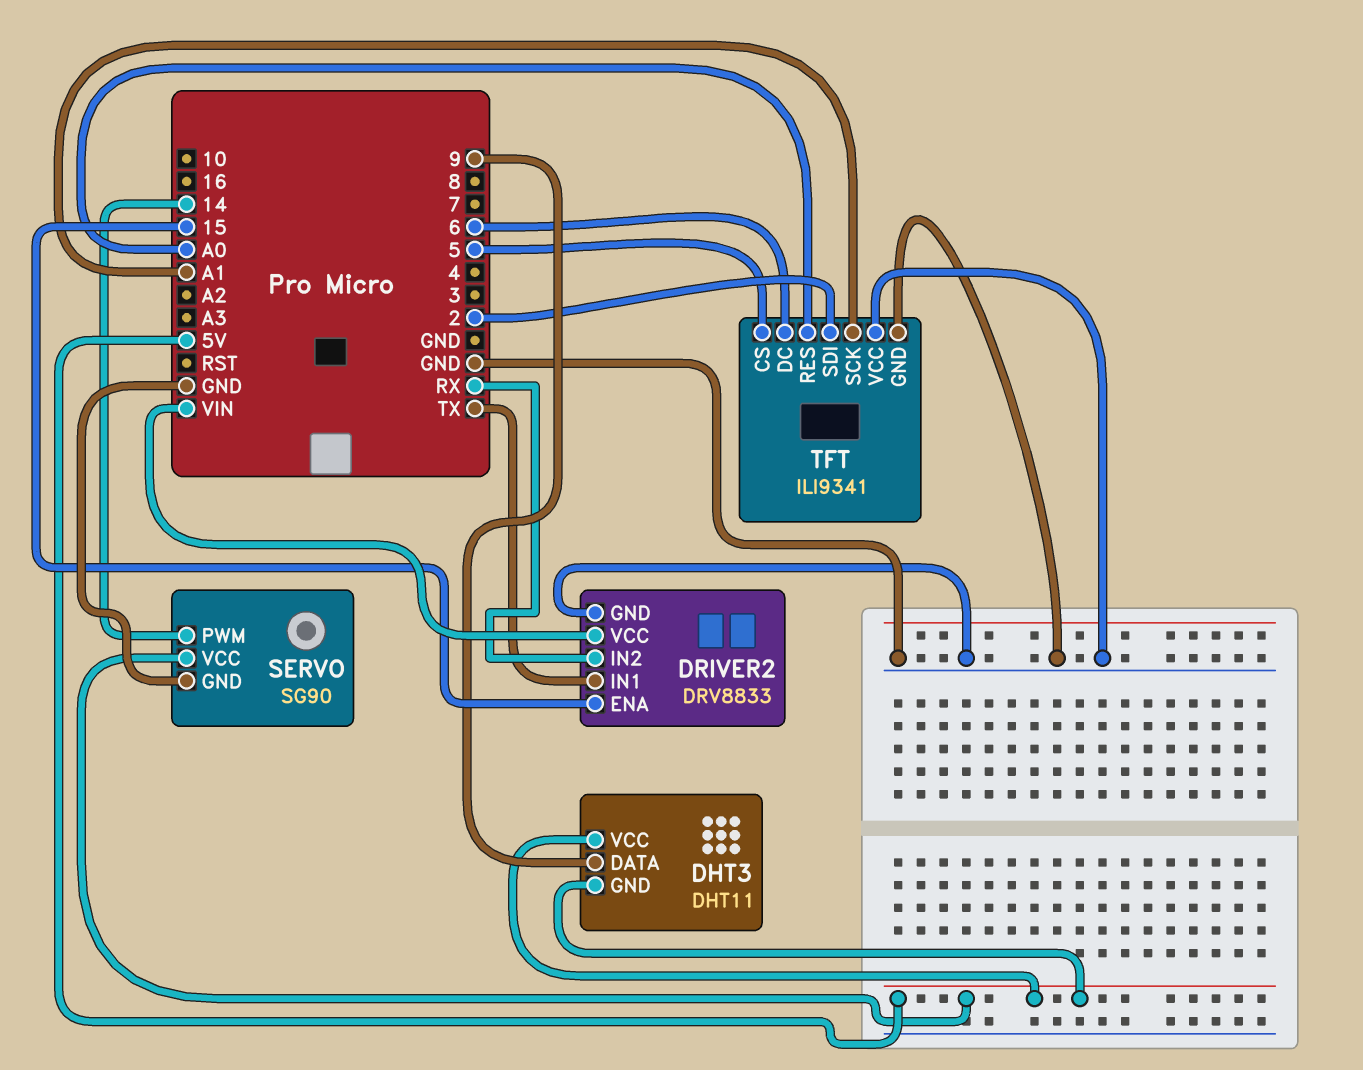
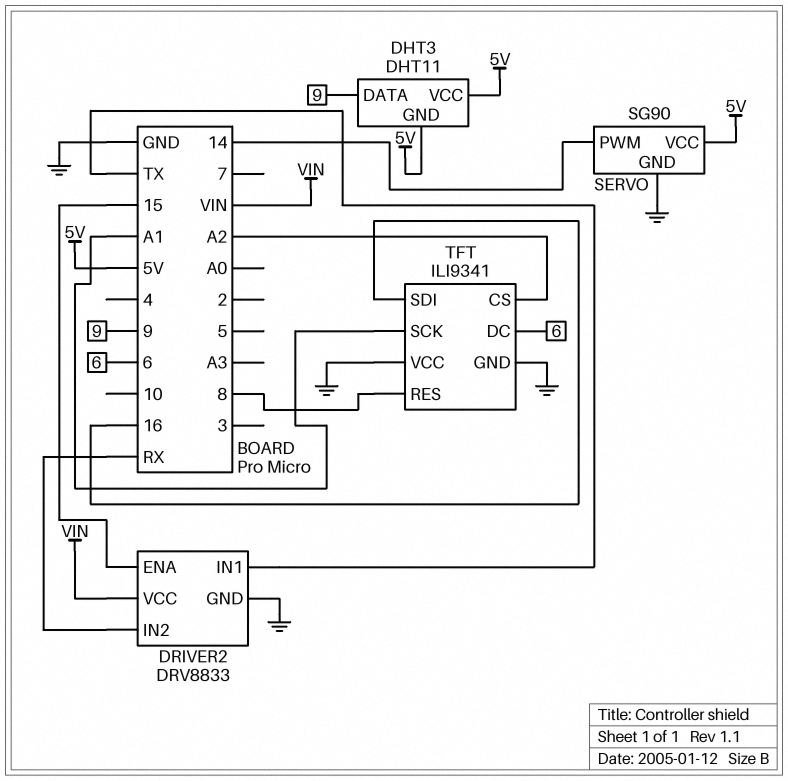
TFT pin CS: 5 -> A2
TFT pin RES: A0 -> 8
TFT pin SDI: 2 -> 16

